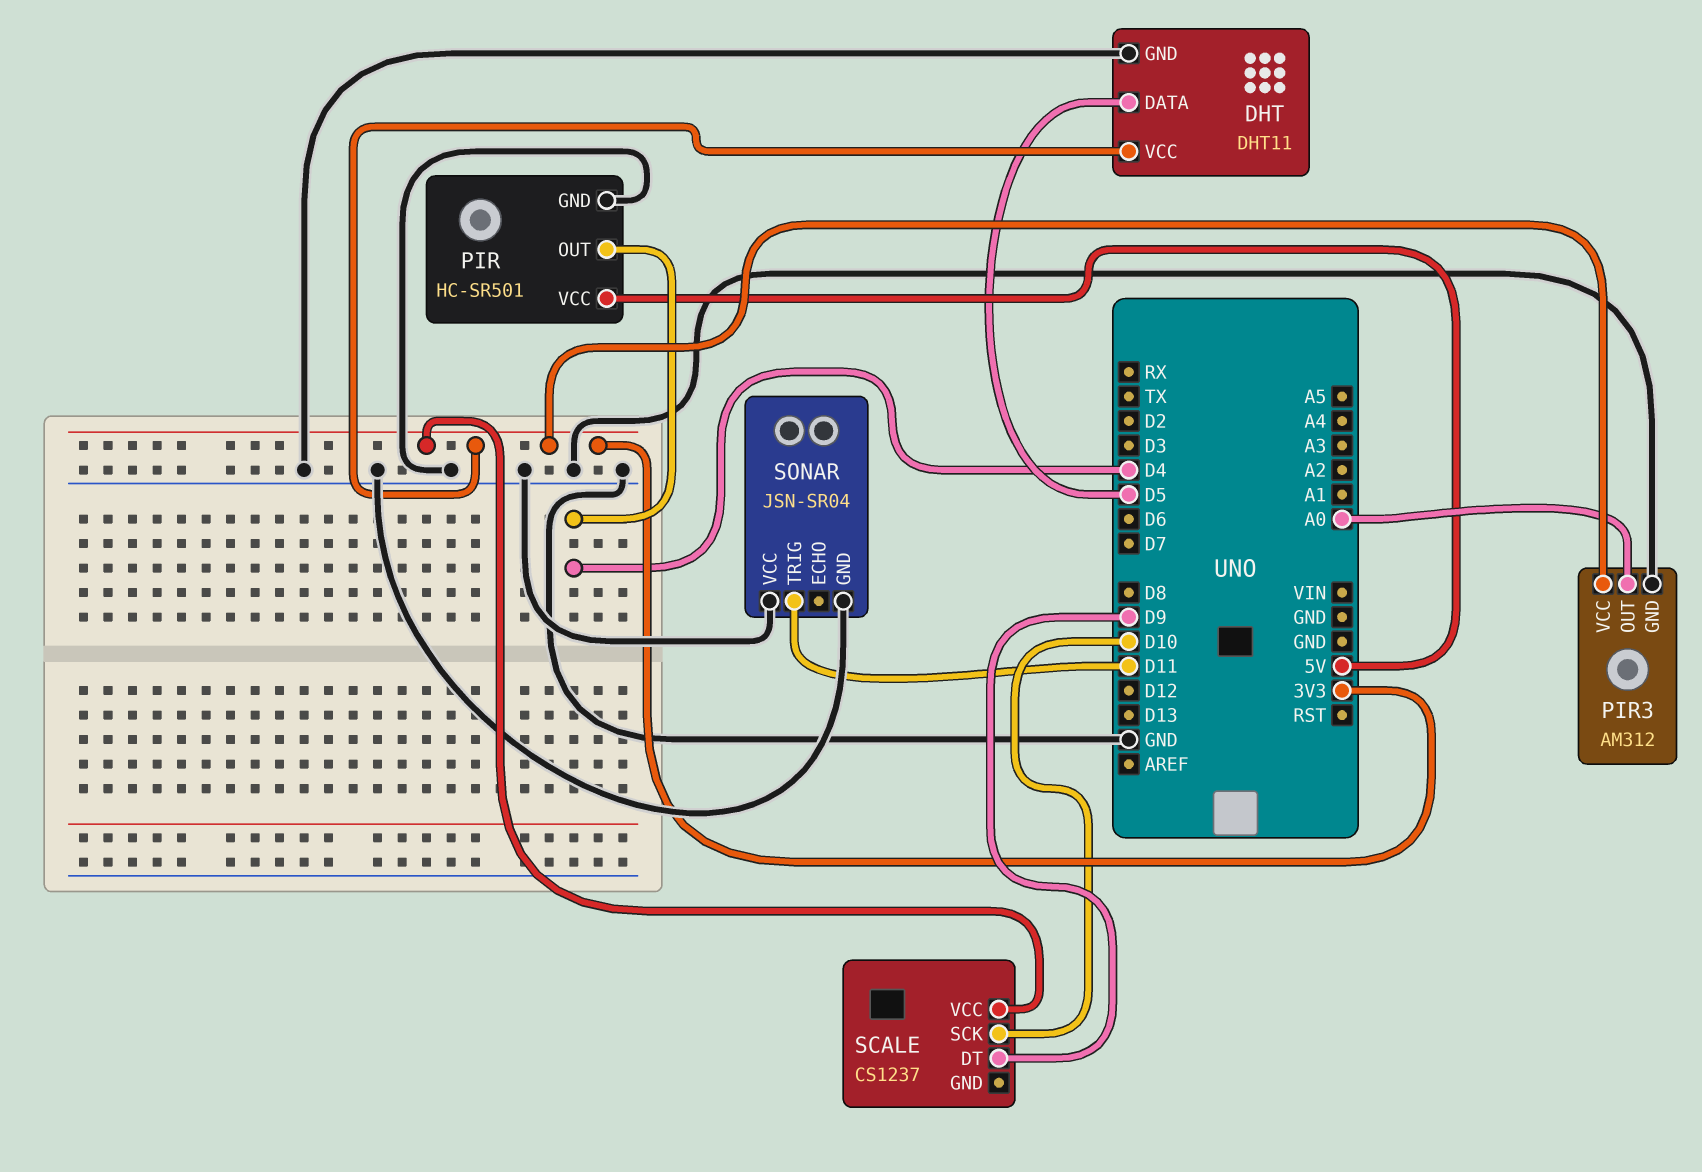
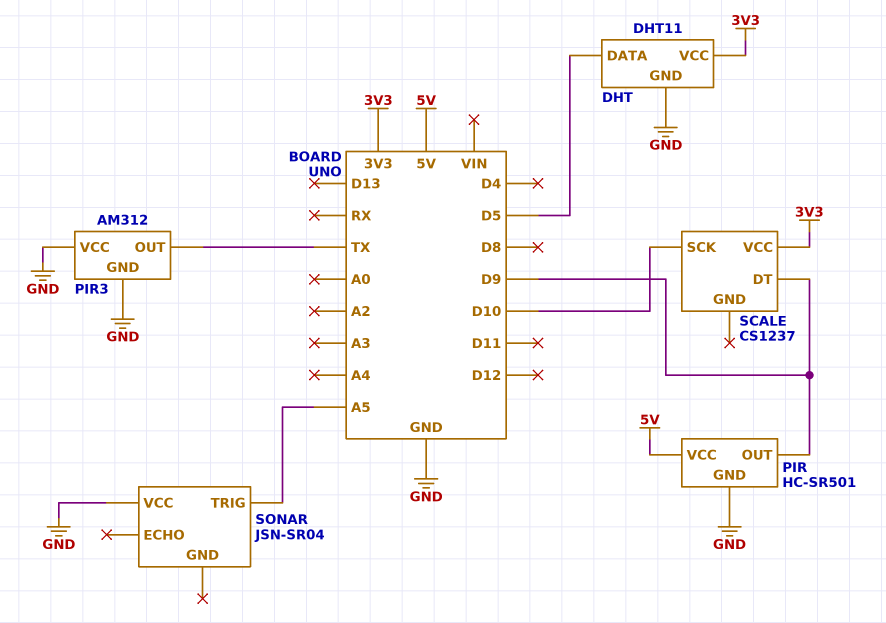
PIR pin OUT: D4 -> D9
PIR3 pin OUT: A0 -> TX
PIR3 pin VCC: 3V3 -> GND
SONAR pin GND: GND -> none
SONAR pin TRIG: D11 -> A5

